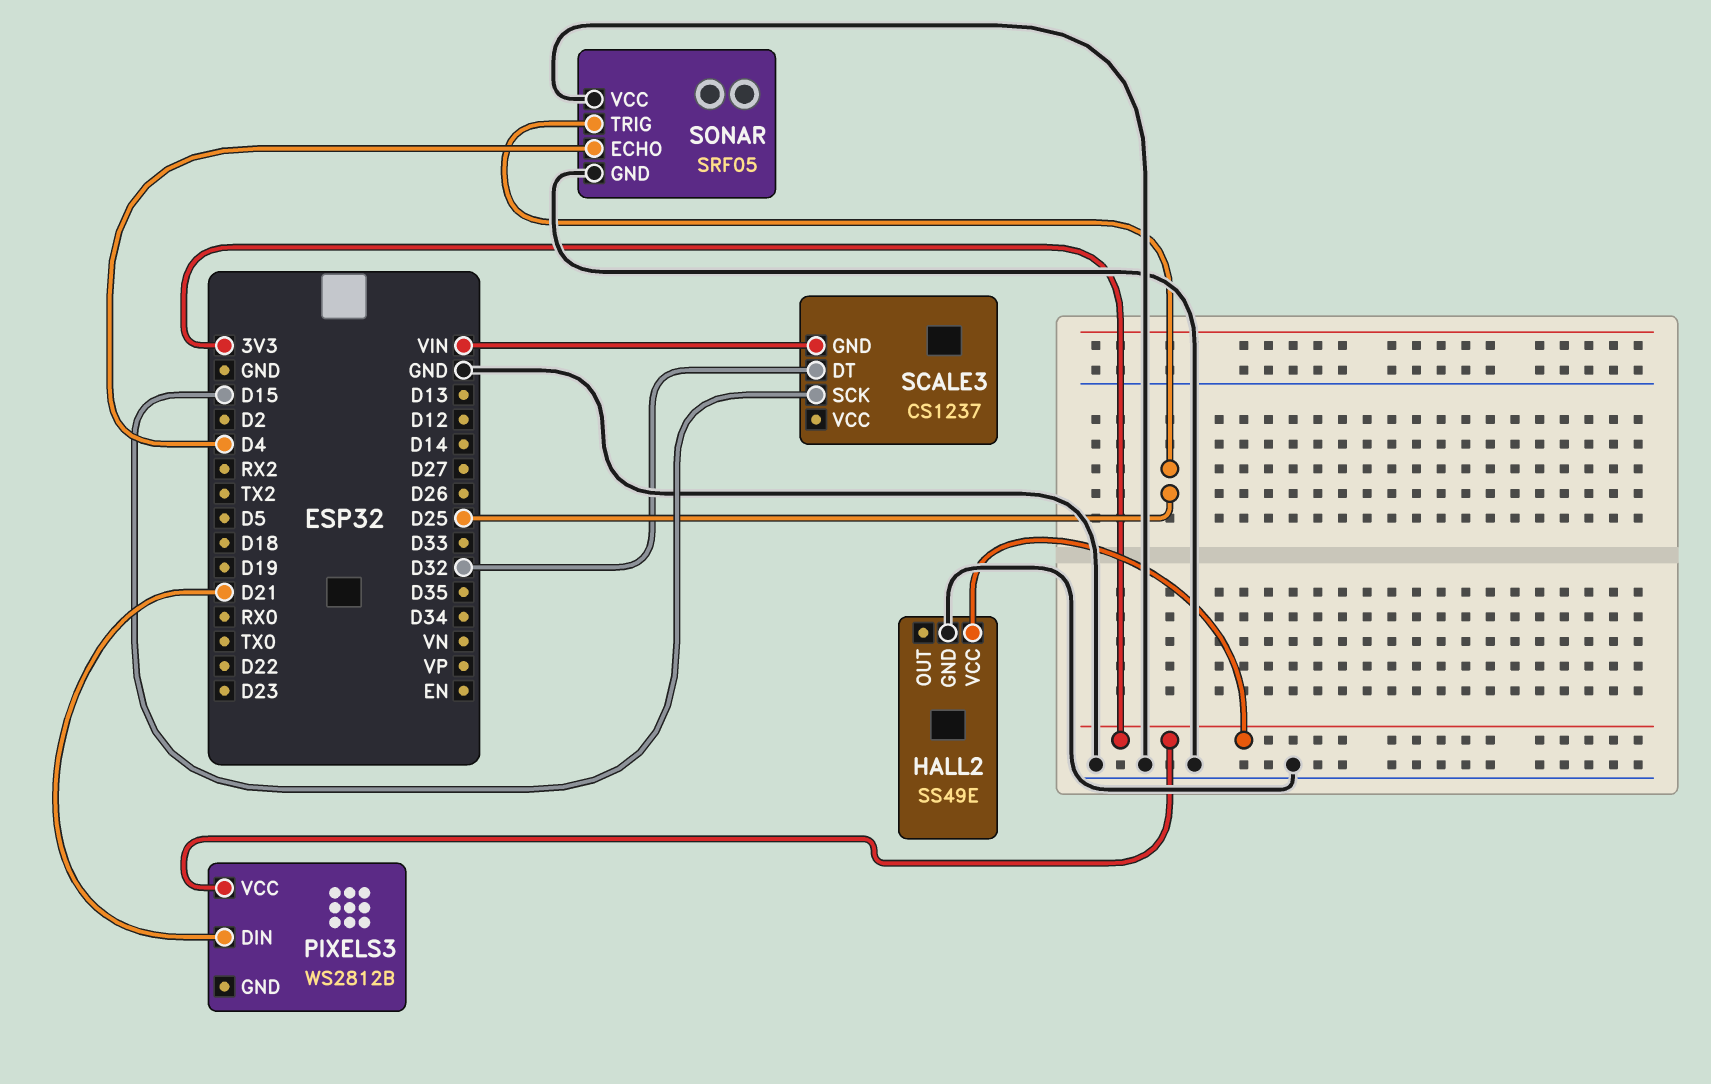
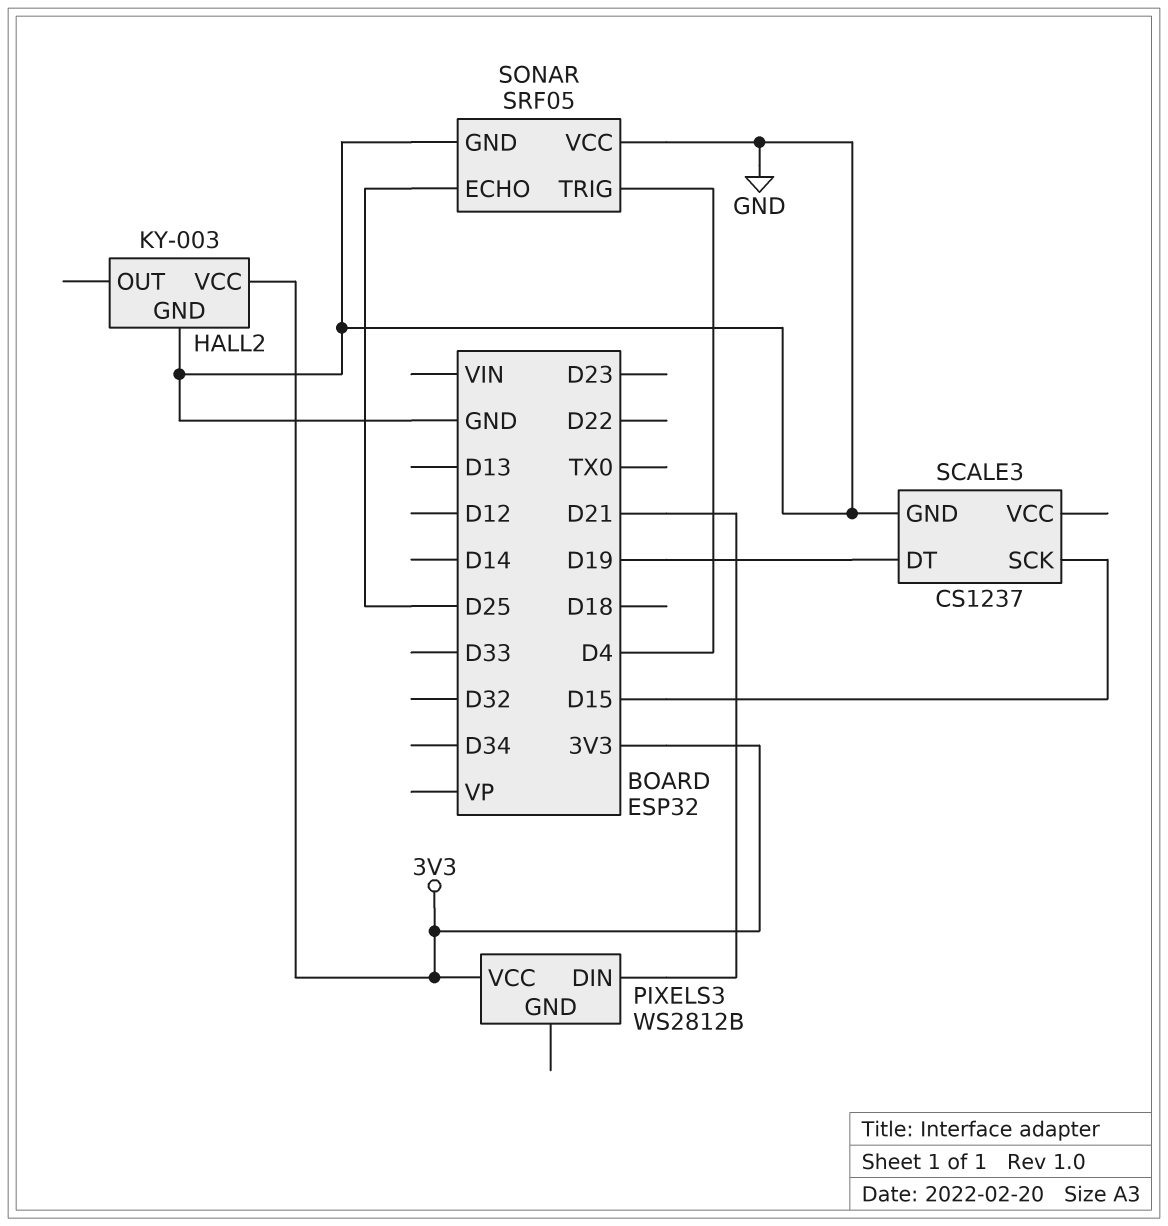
HALL2: SS49E -> KY-003
SCALE3 pin DT: D32 -> D19
SCALE3 pin GND: VIN -> GND
SONAR pin ECHO: D4 -> D25
SONAR pin TRIG: D25 -> D4

